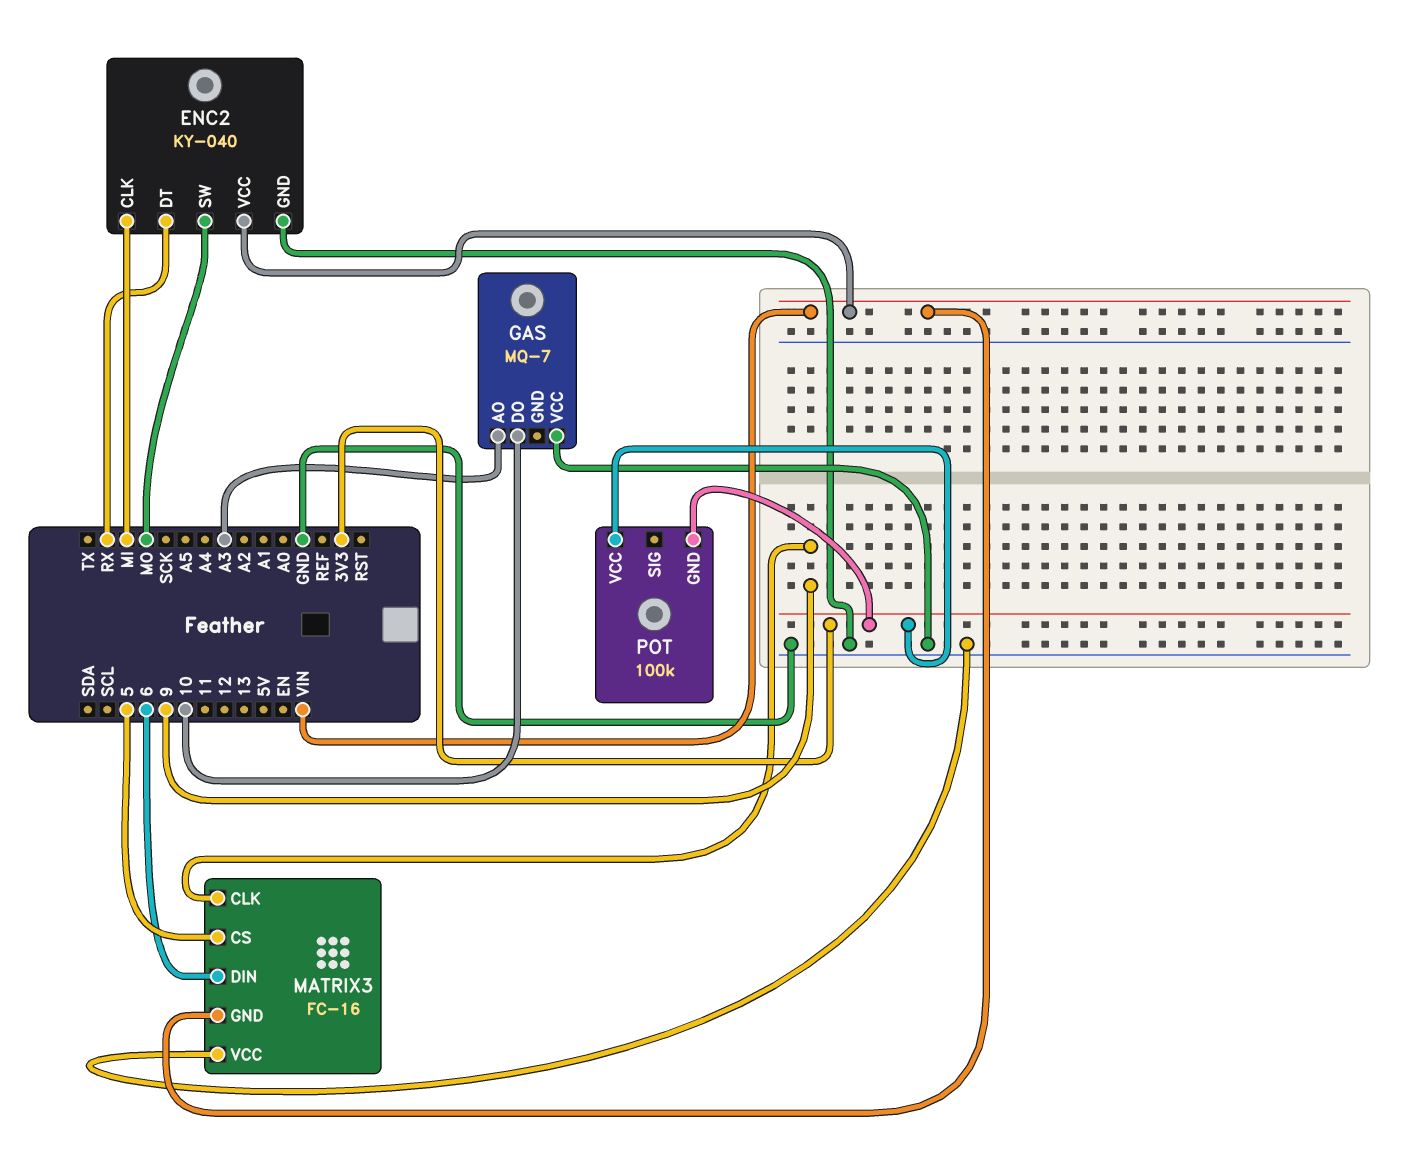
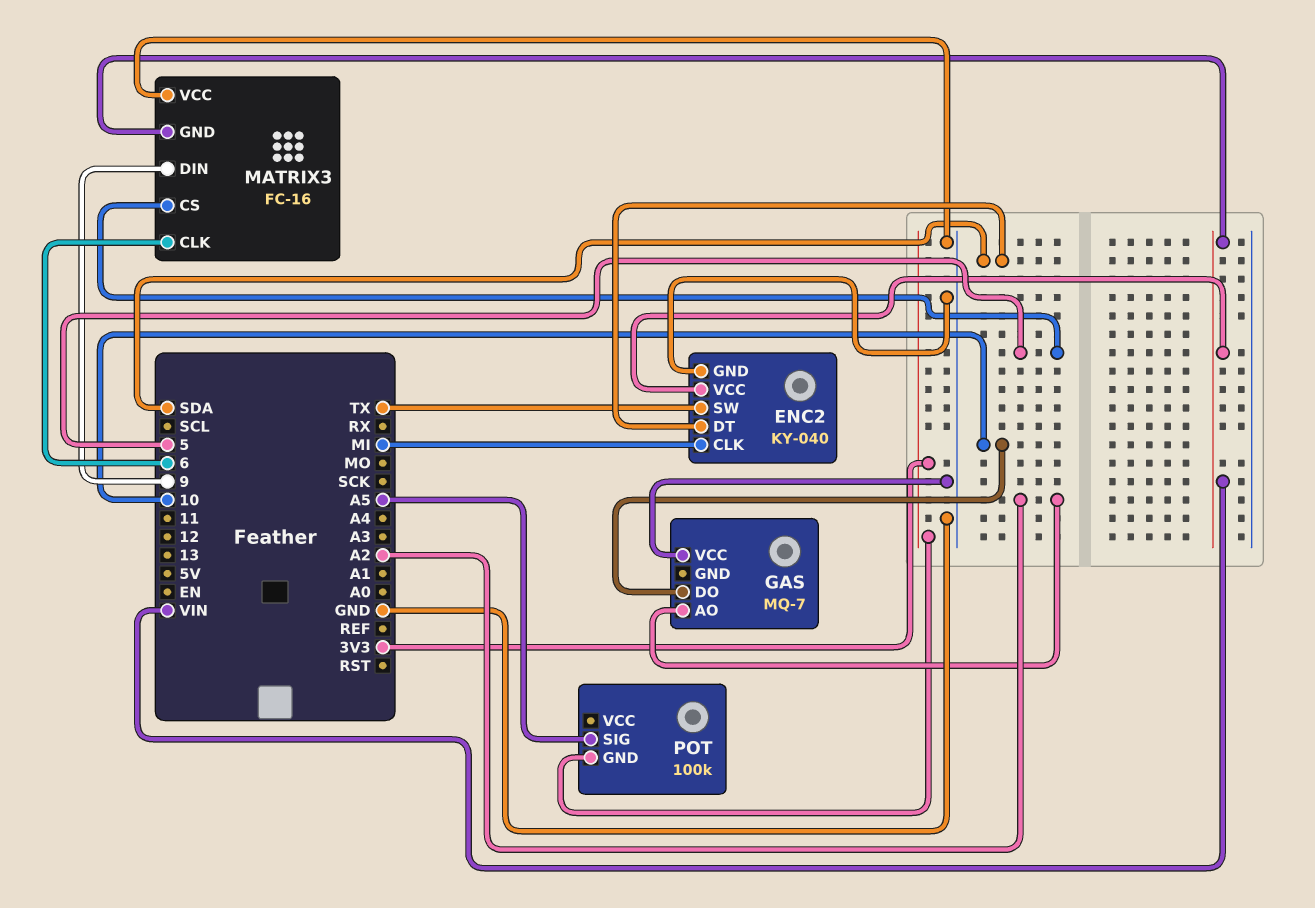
ENC2 pin DT: RX -> SDA
ENC2 pin SW: MO -> TX
GAS pin AO: A3 -> A2
MATRIX3 pin CLK: 9 -> 6
MATRIX3 pin DIN: 6 -> 9
POT pin SIG: none -> A5
POT pin VCC: 3V3 -> none

